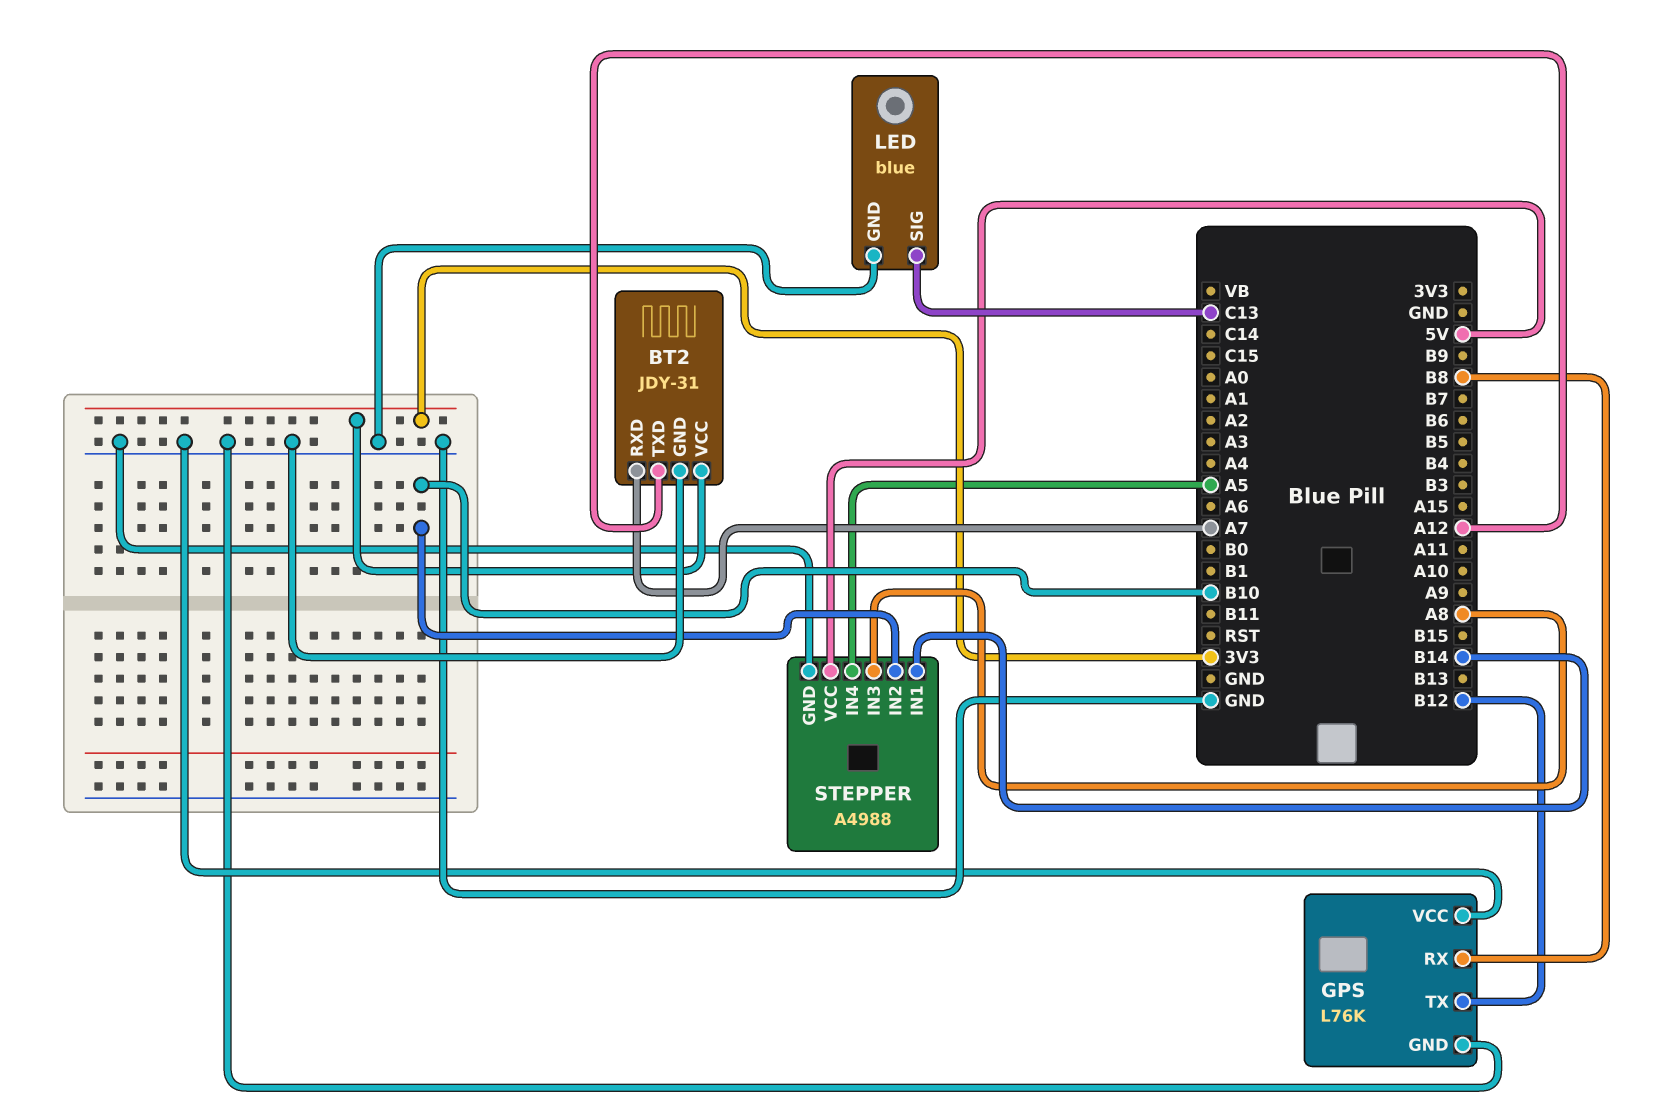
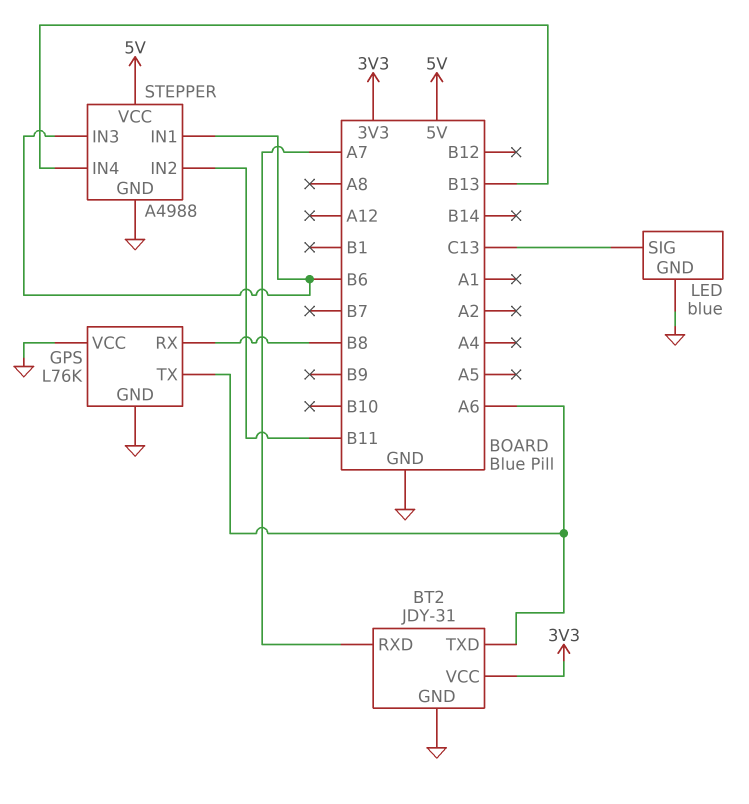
BT2 pin TXD: A12 -> A6
GPS pin TX: B12 -> A6
STEPPER pin IN1: B14 -> B6
STEPPER pin IN2: B10 -> B11
STEPPER pin IN3: A8 -> B6
STEPPER pin IN4: A5 -> B13

